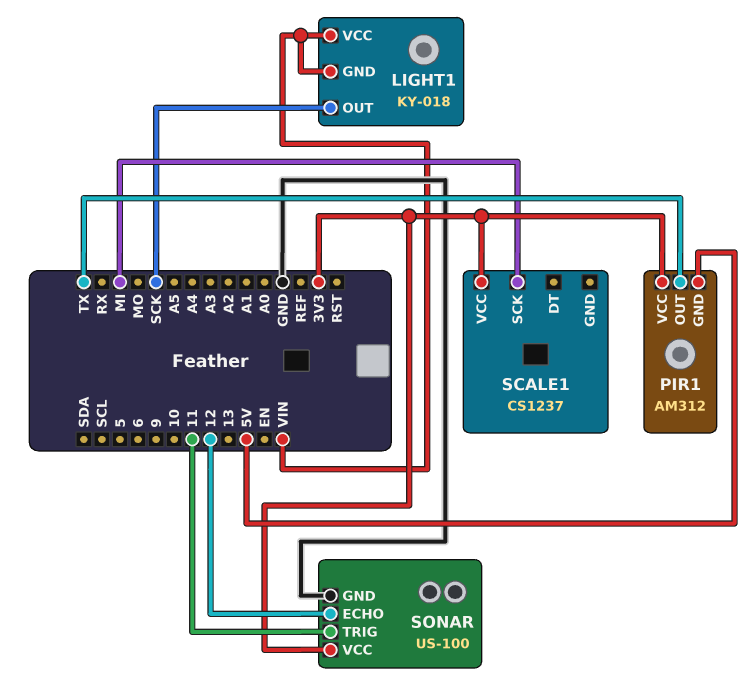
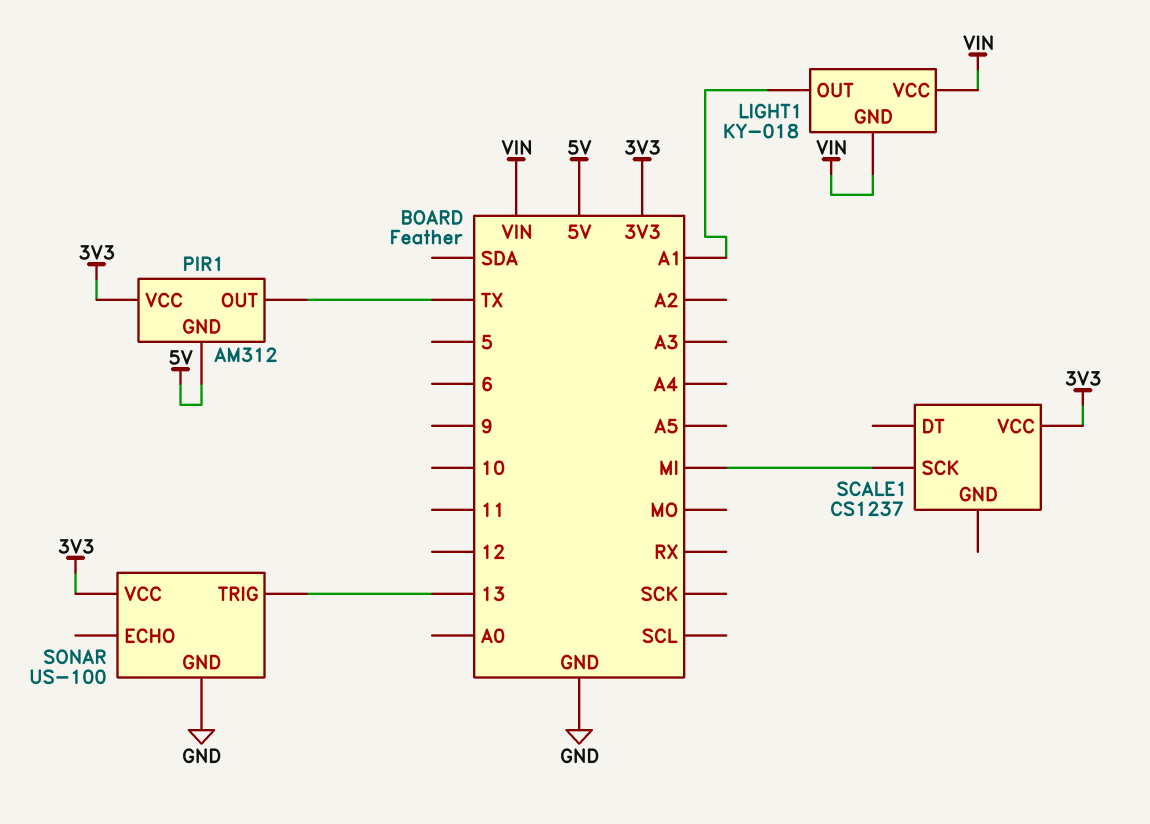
LIGHT1 pin OUT: SCK -> A1
SONAR pin ECHO: 12 -> none
SONAR pin TRIG: 11 -> 13

